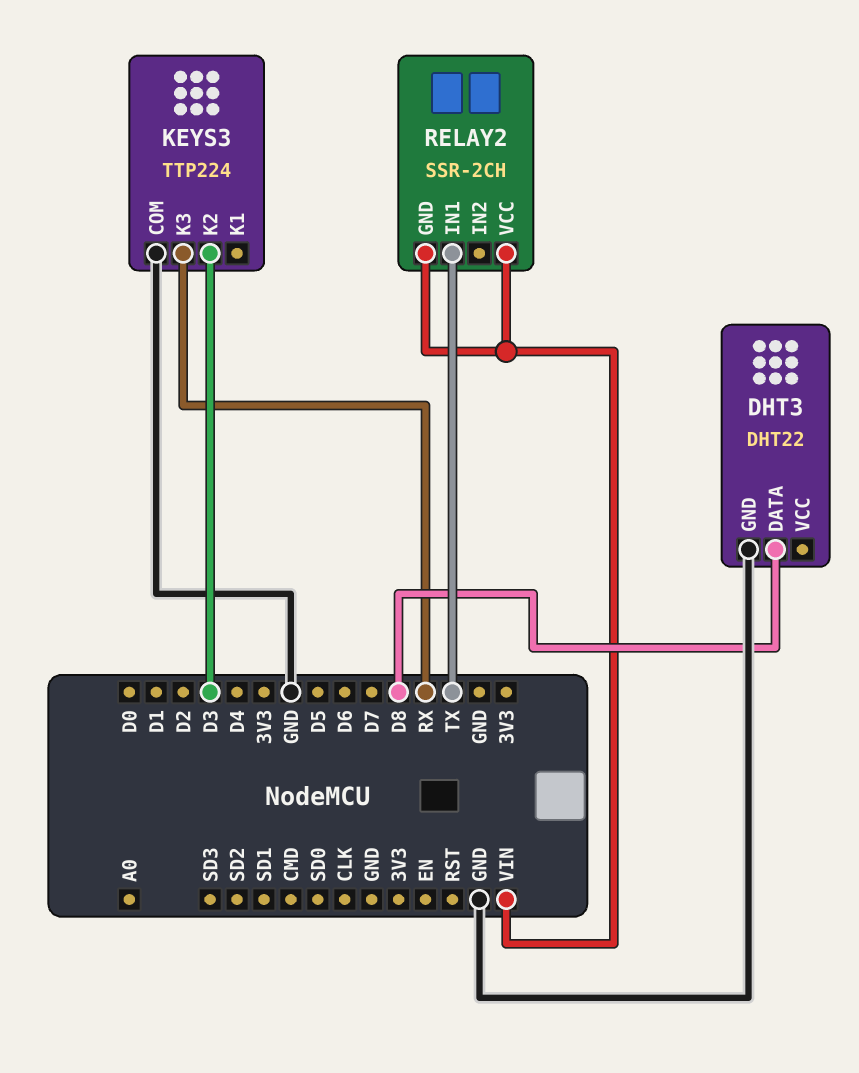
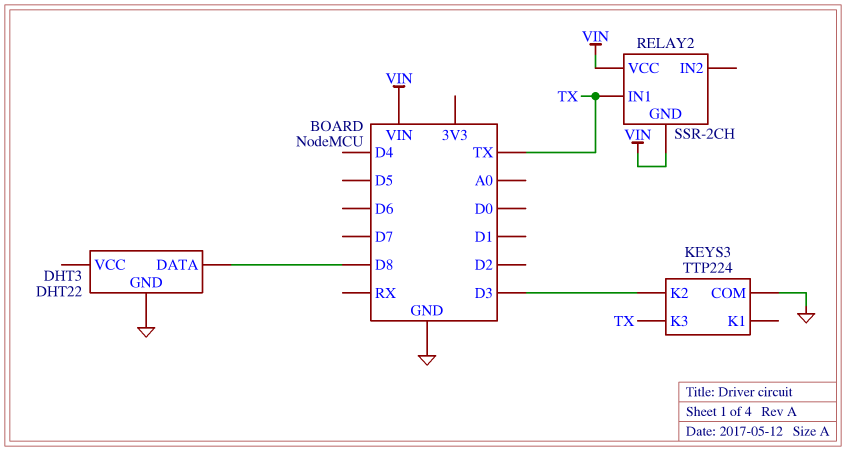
KEYS3 pin K3: RX -> TX

